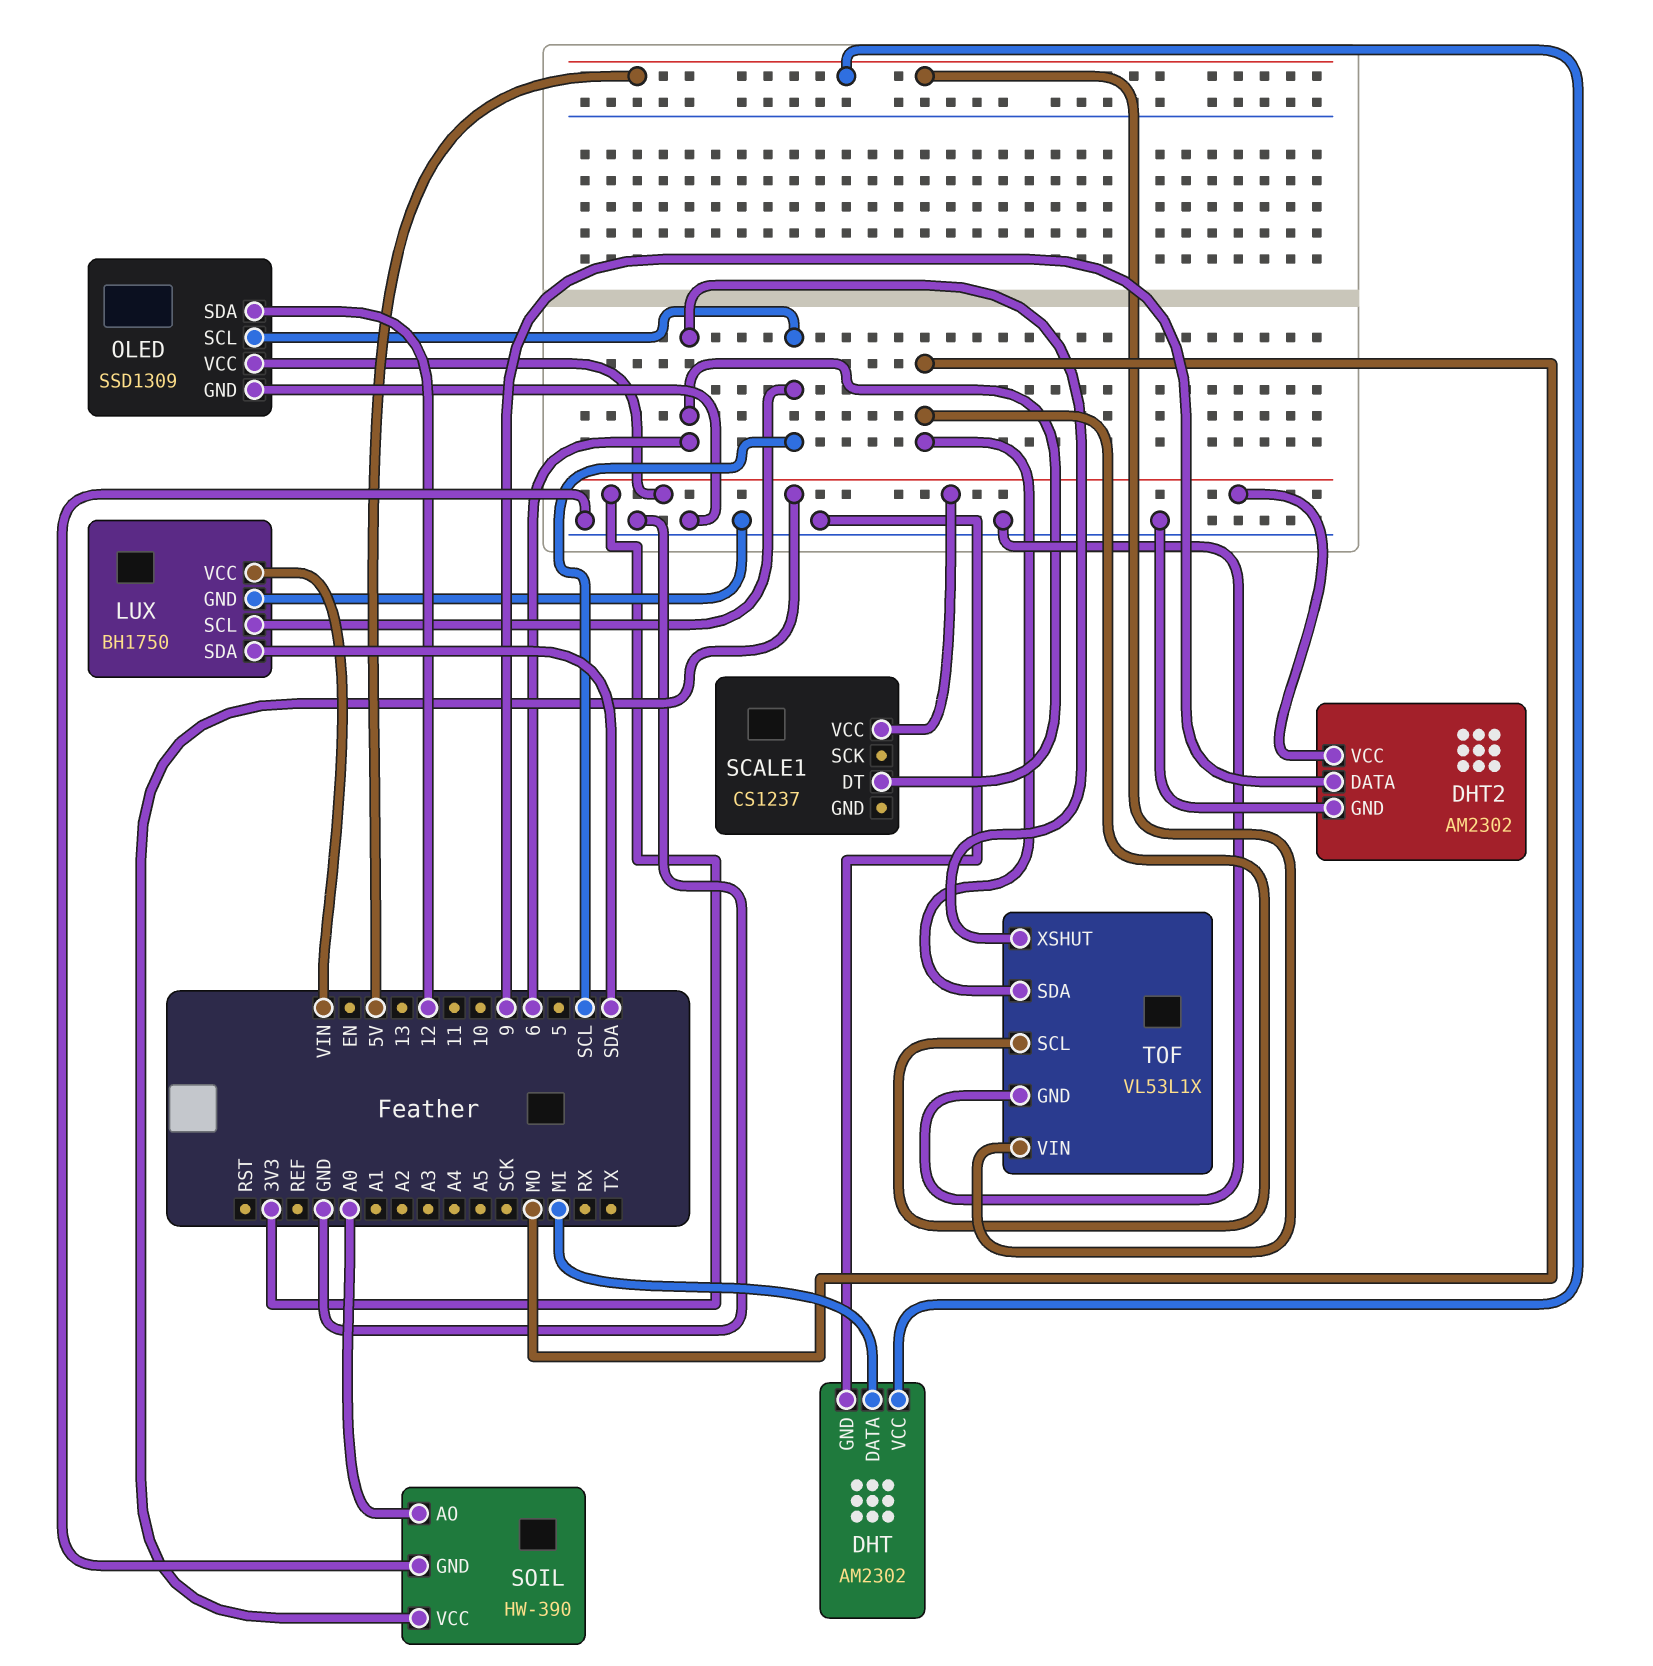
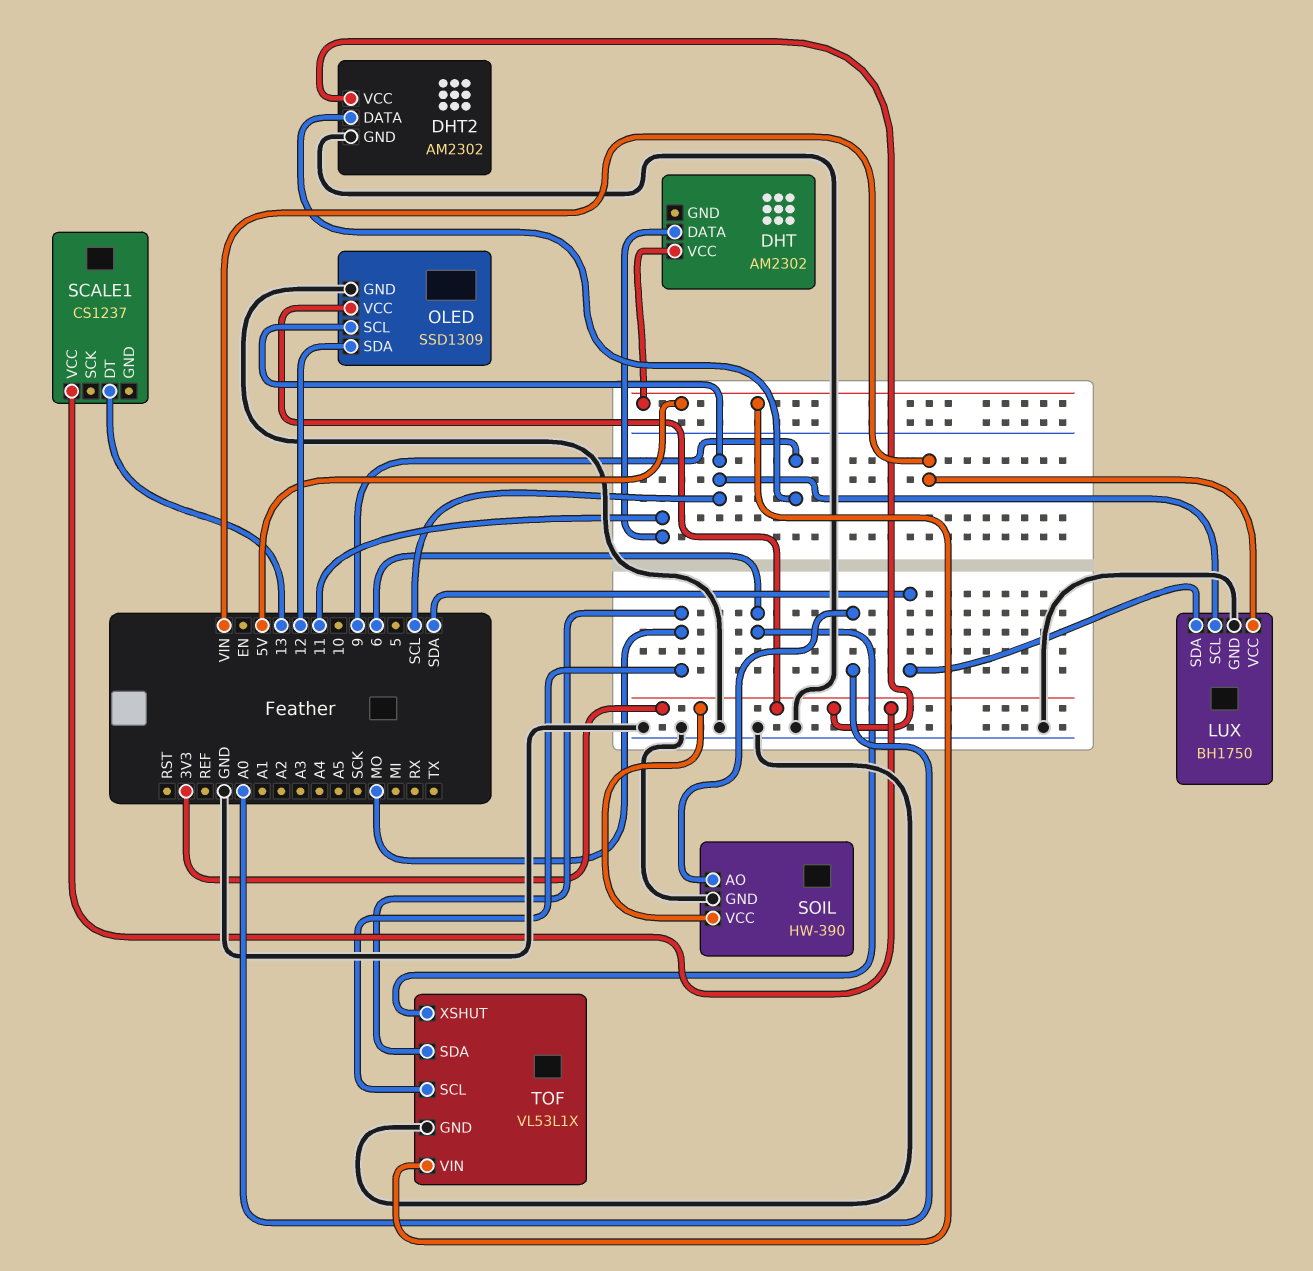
DHT pin DATA: MI -> 11
DHT pin GND: GND -> none
SCALE1 pin DT: 6 -> 13

